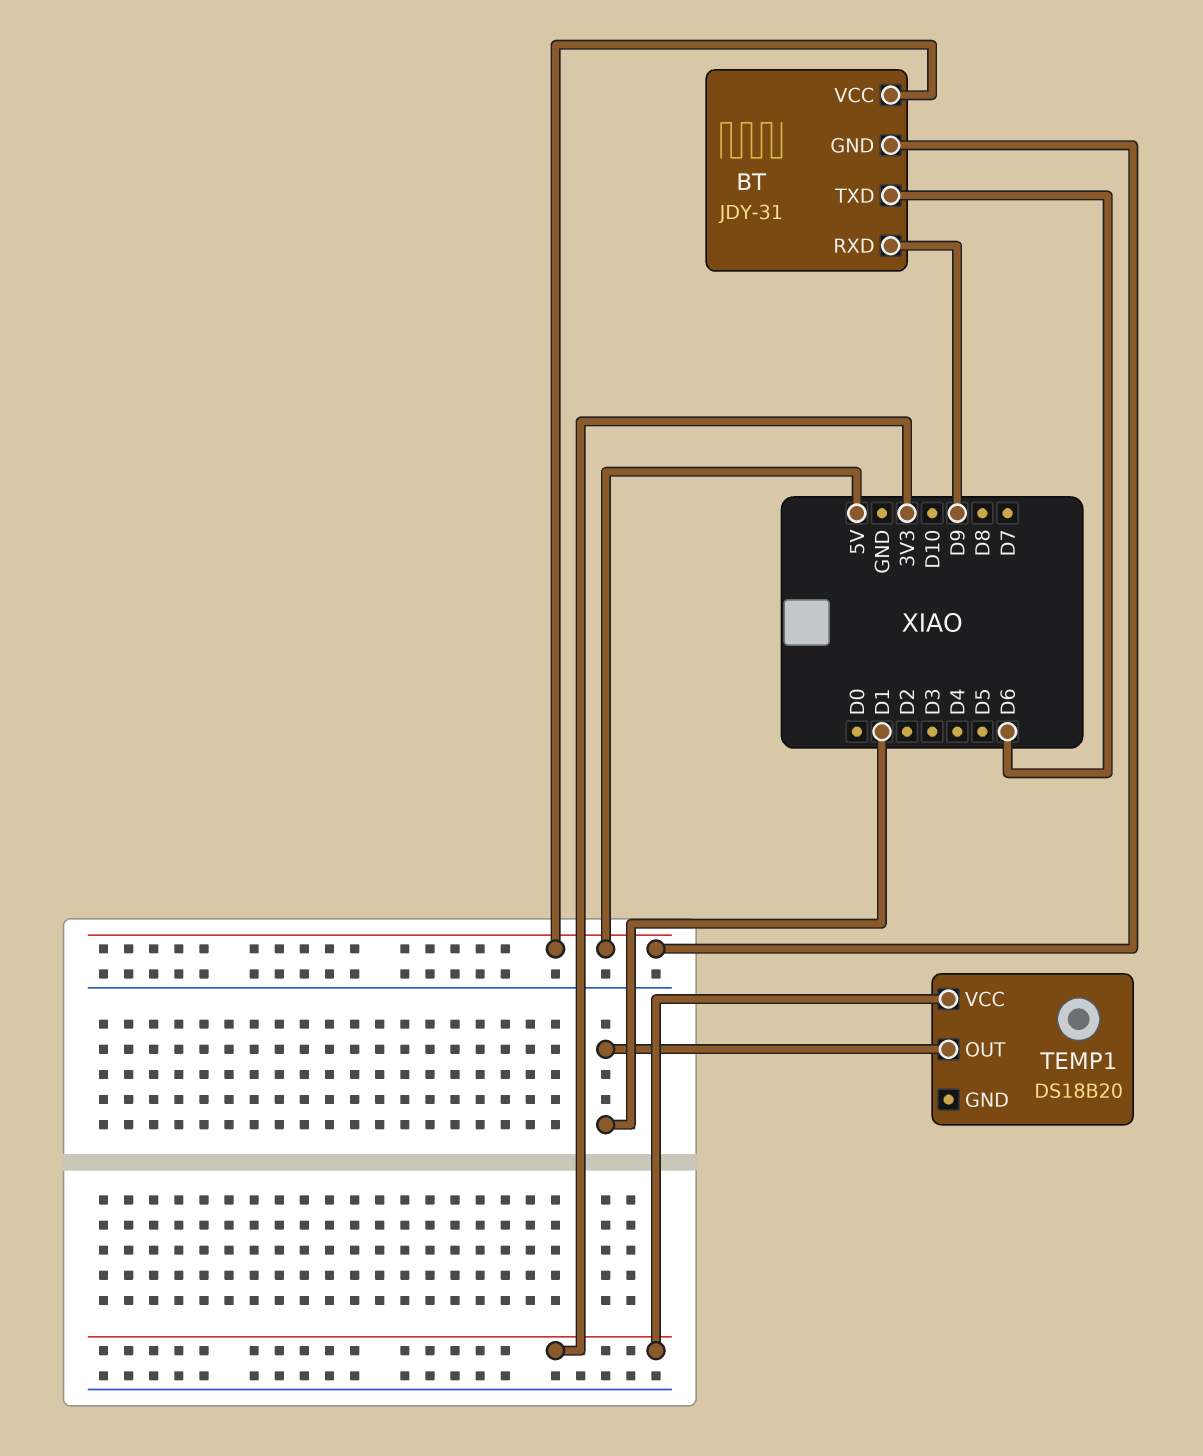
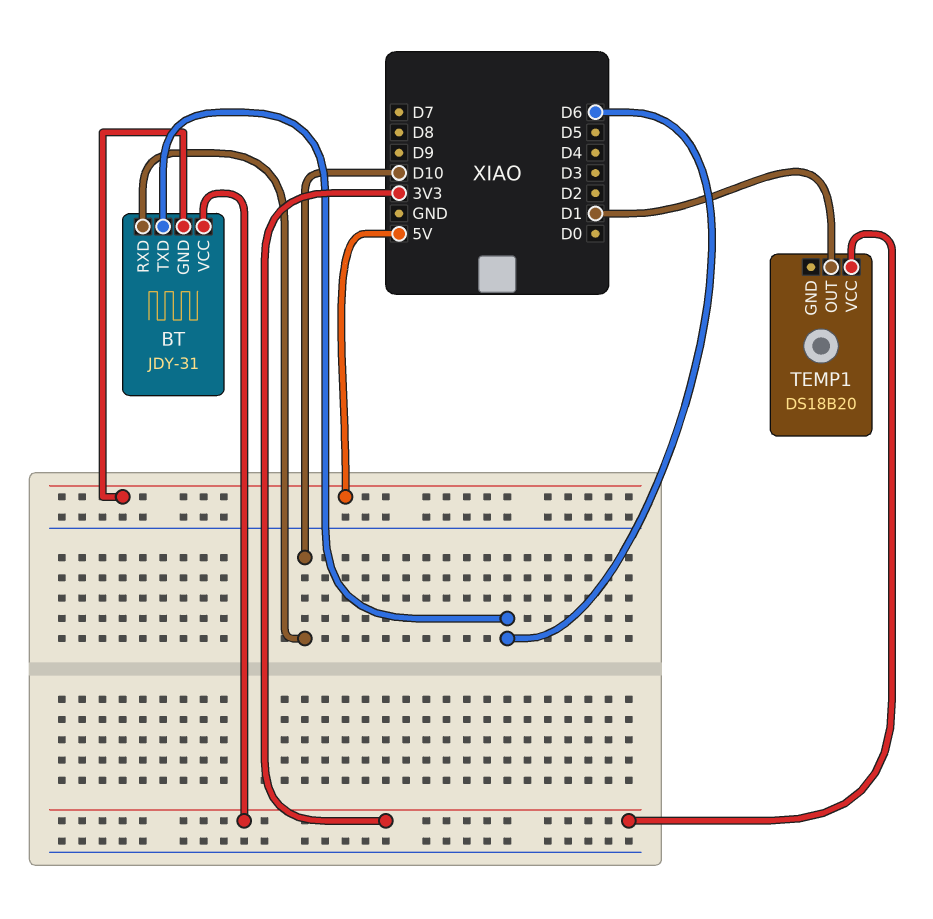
BT pin RXD: D9 -> D10
BT pin VCC: 5V -> 3V3

